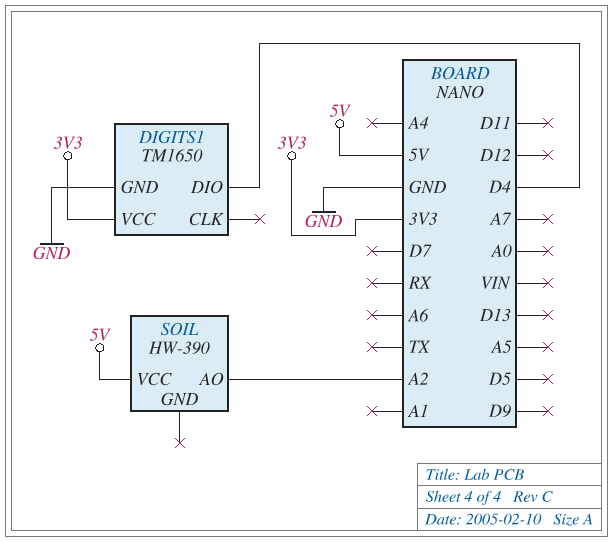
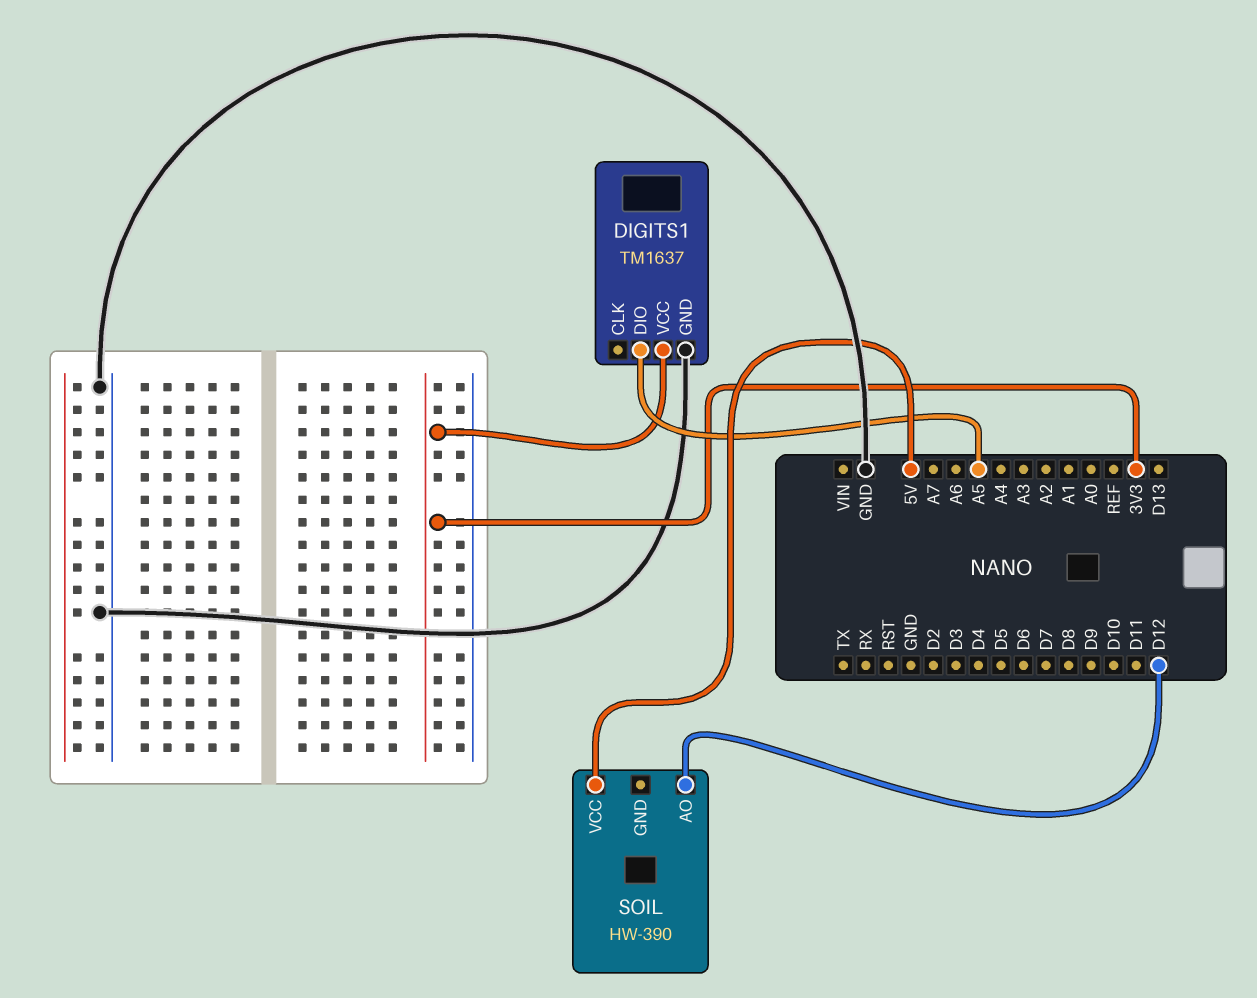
DIGITS1: TM1650 -> TM1637
DIGITS1 pin DIO: D4 -> A5
SOIL pin AO: A2 -> D12

